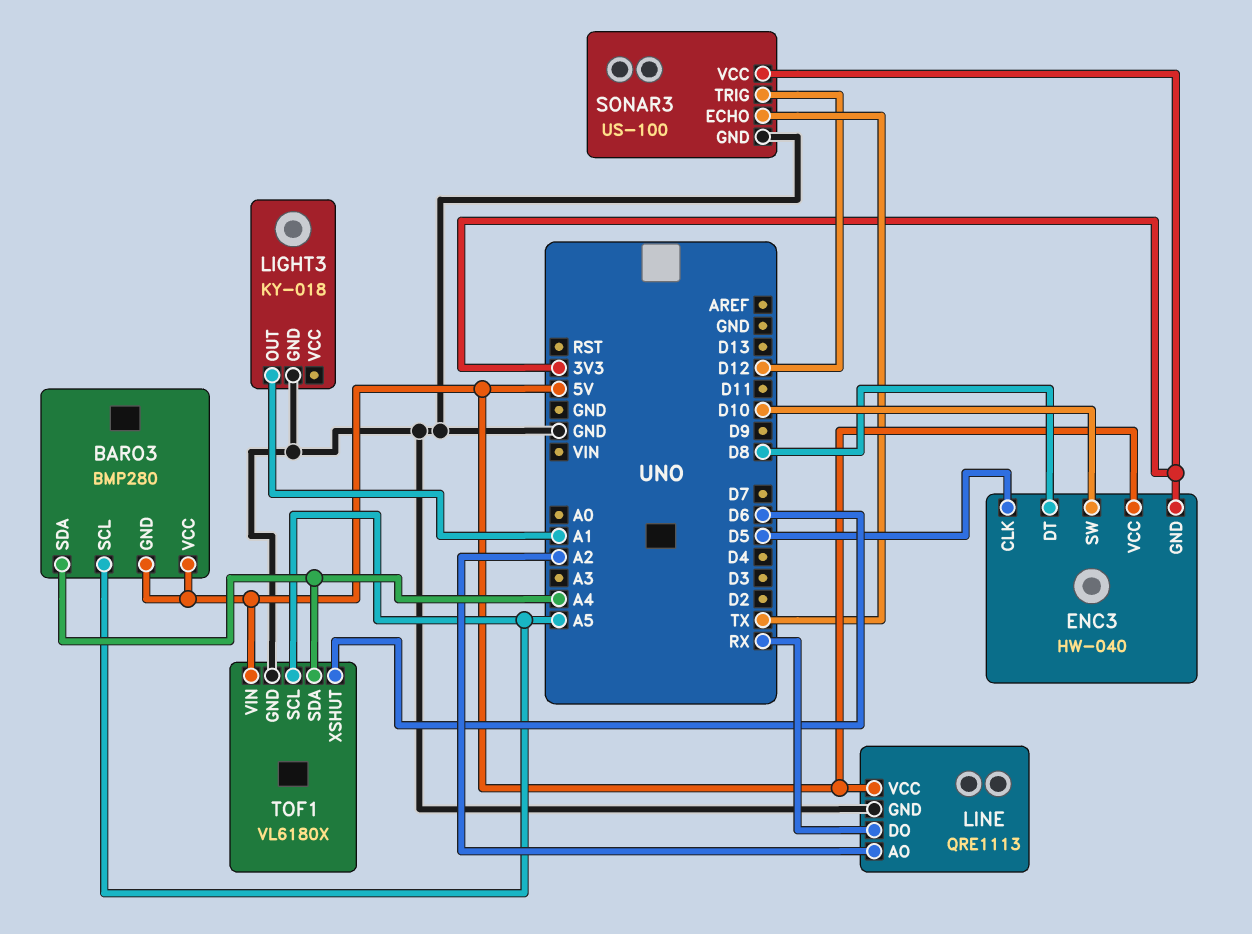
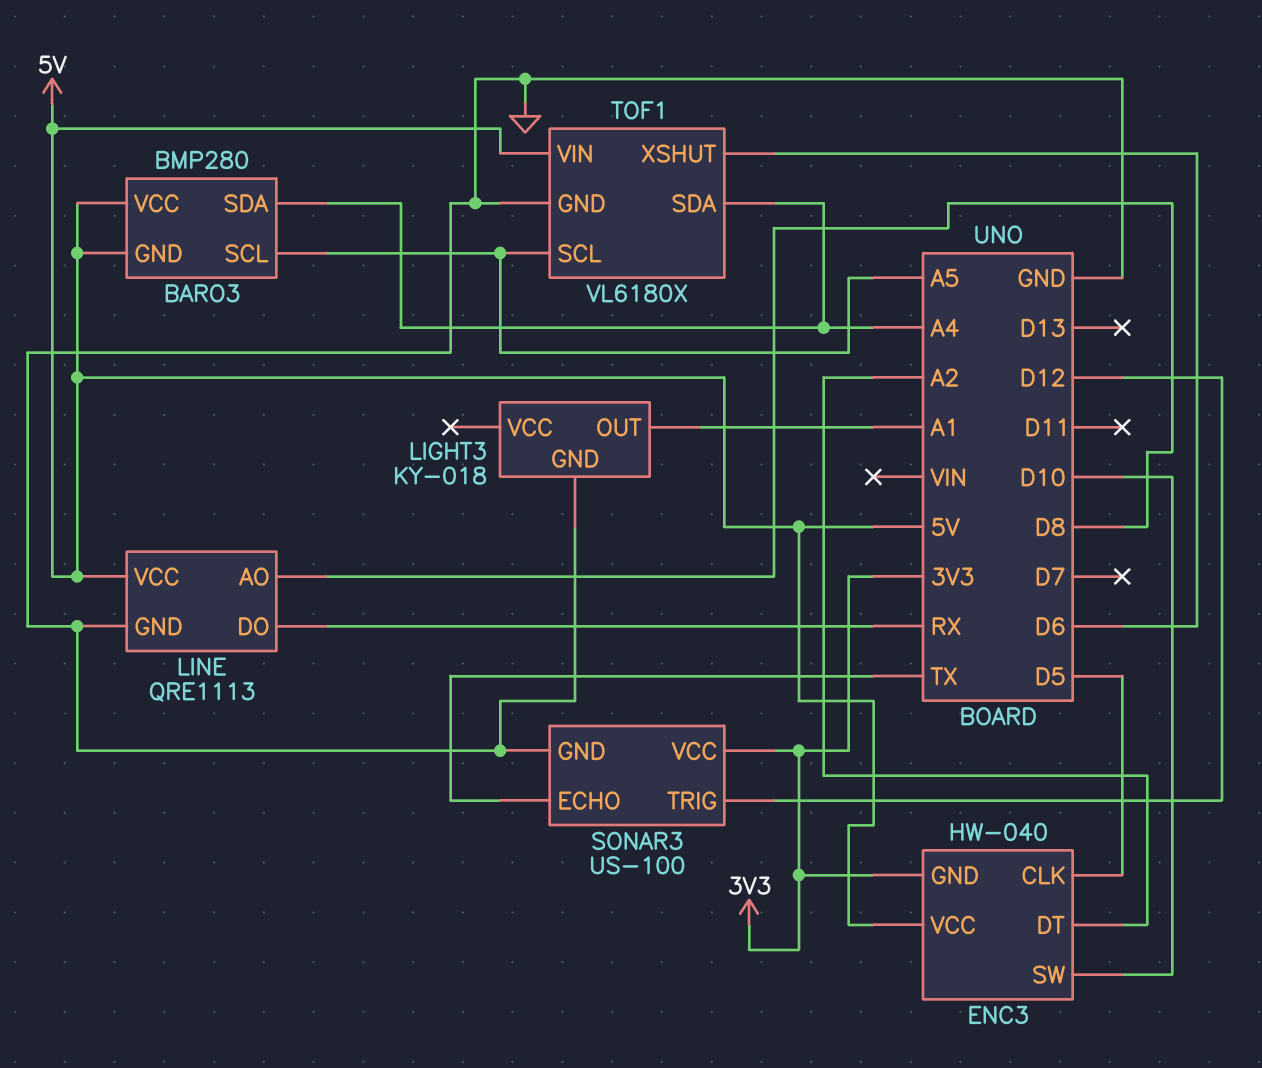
ENC3 pin DT: D8 -> A2
LINE pin AO: A2 -> D8

